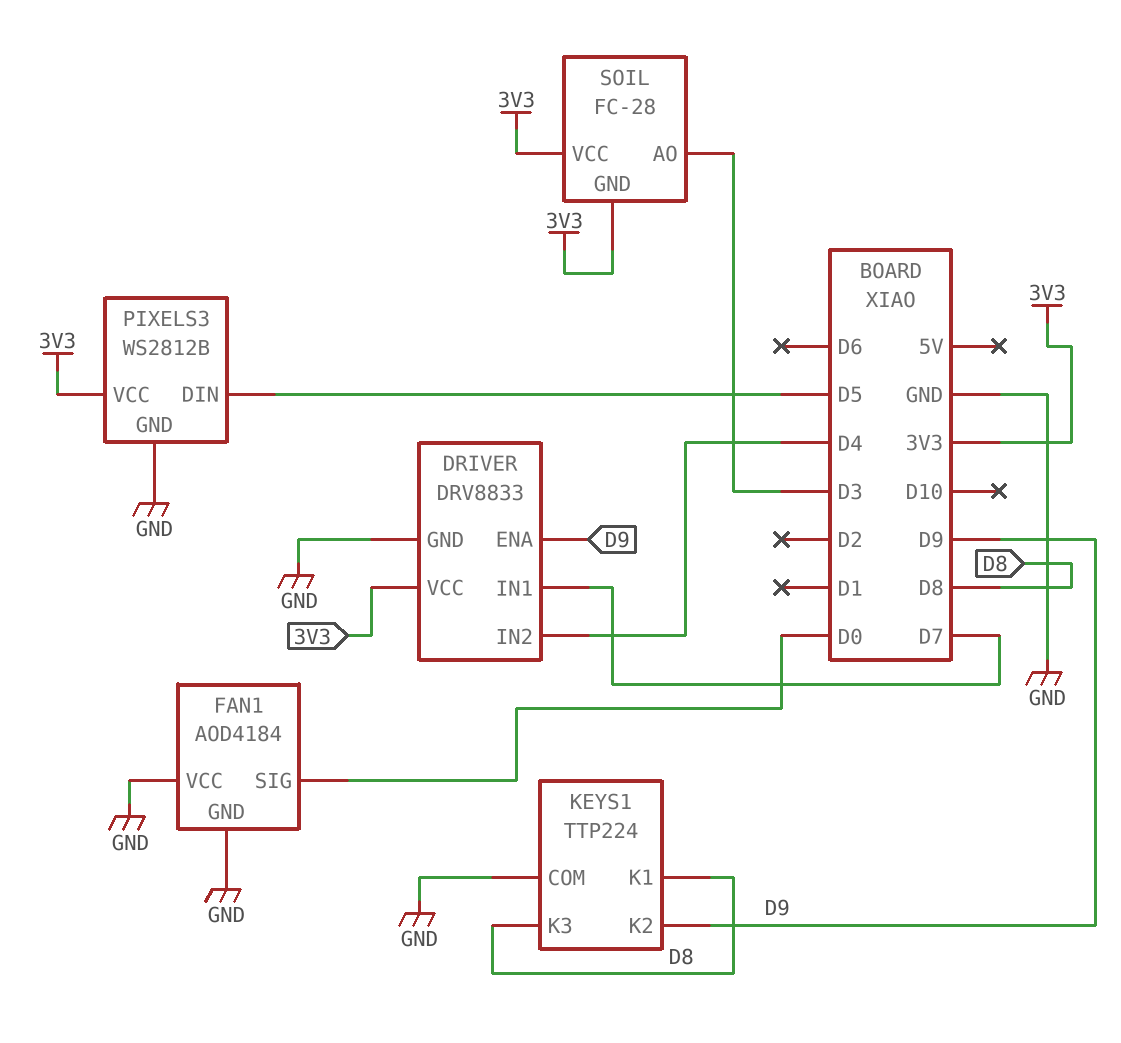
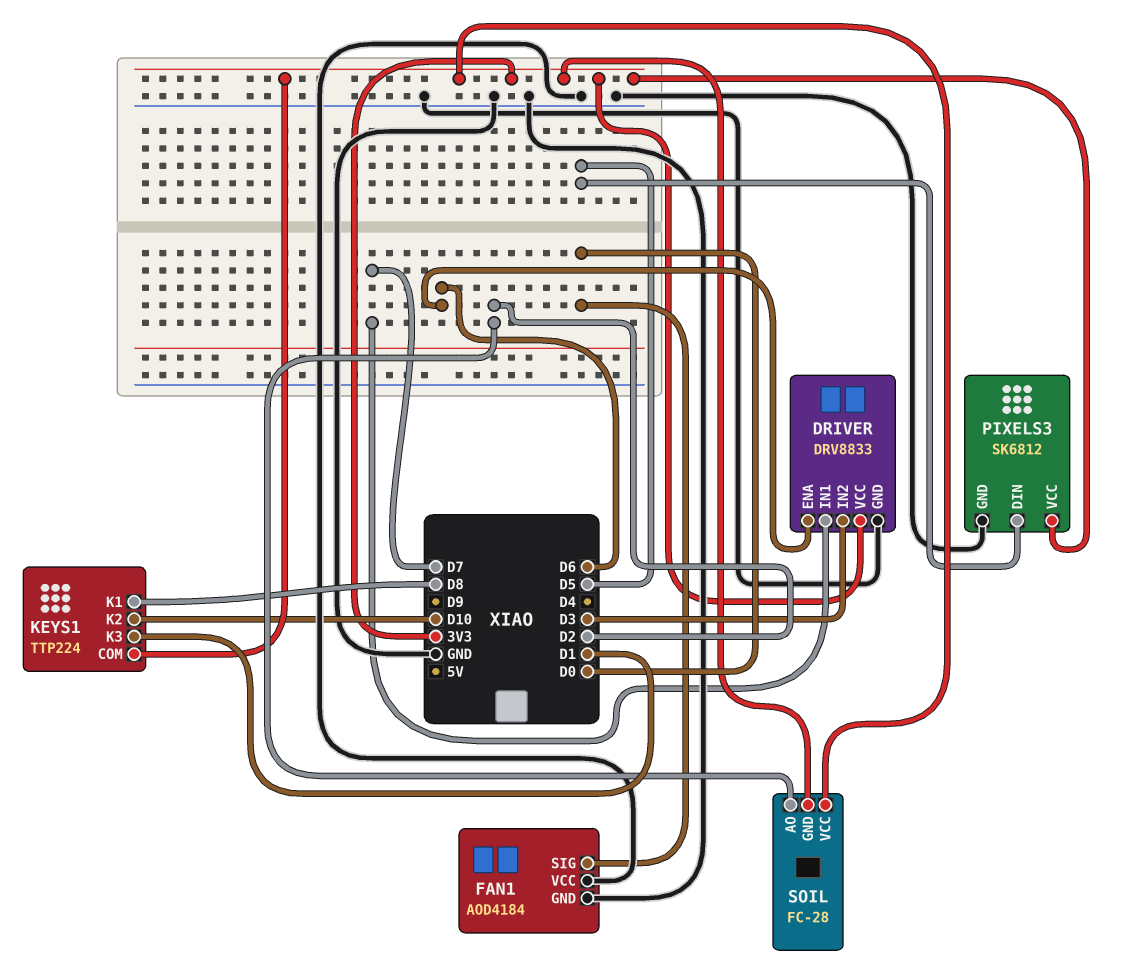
DRIVER pin ENA: D9 -> D6
DRIVER pin IN2: D4 -> D3
KEYS1 pin COM: GND -> 3V3
KEYS1 pin K2: D9 -> D10
KEYS1 pin K3: D8 -> D1
PIXELS3: WS2812B -> SK6812
SOIL pin AO: D3 -> D2

